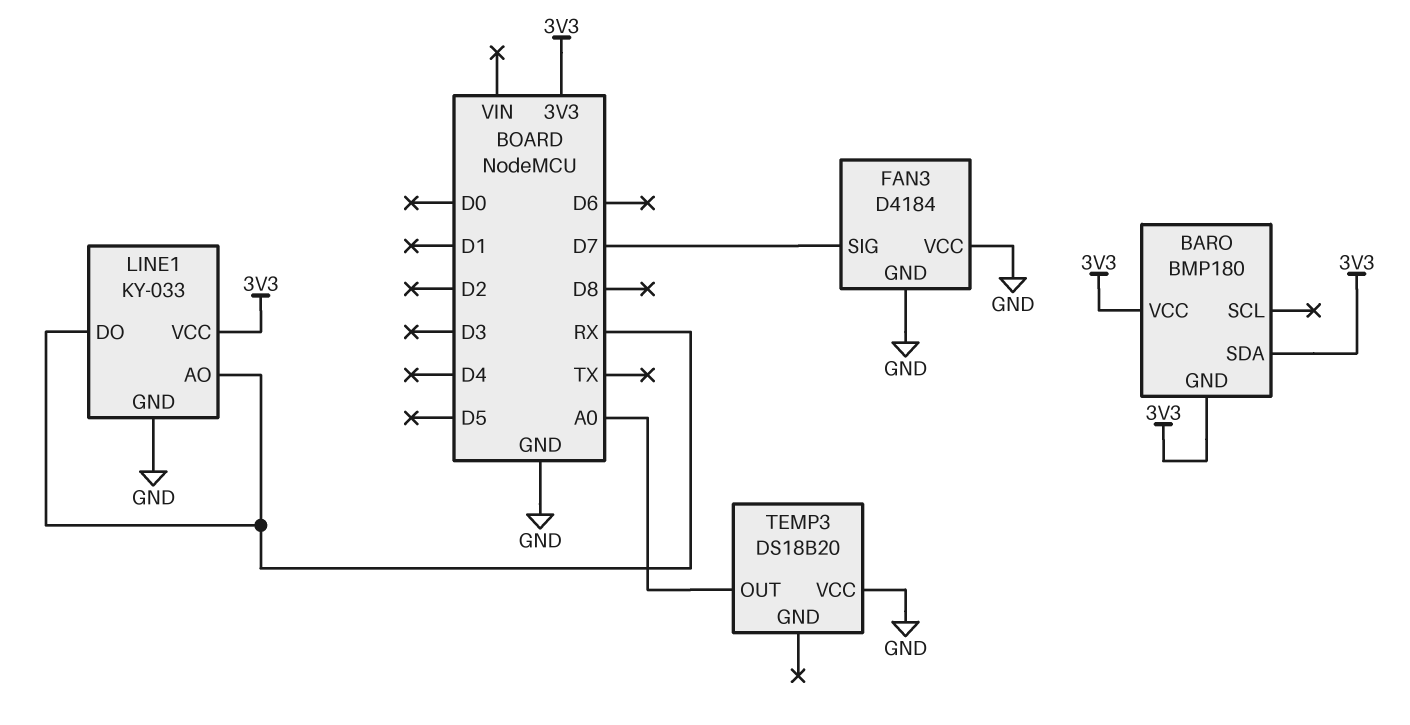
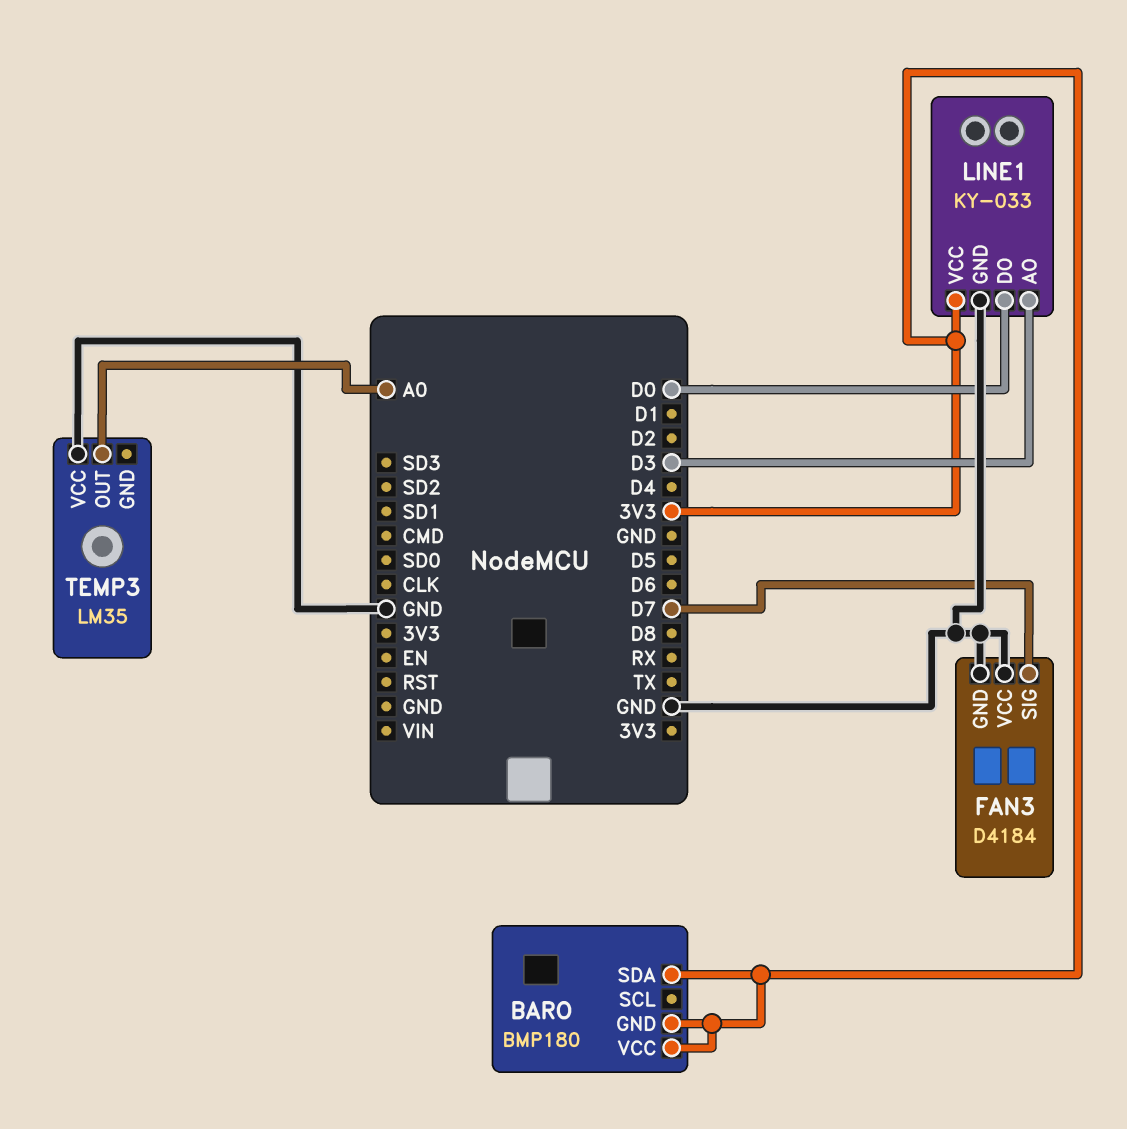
LINE1 pin AO: RX -> D3
LINE1 pin DO: RX -> D0
TEMP3: DS18B20 -> LM35

